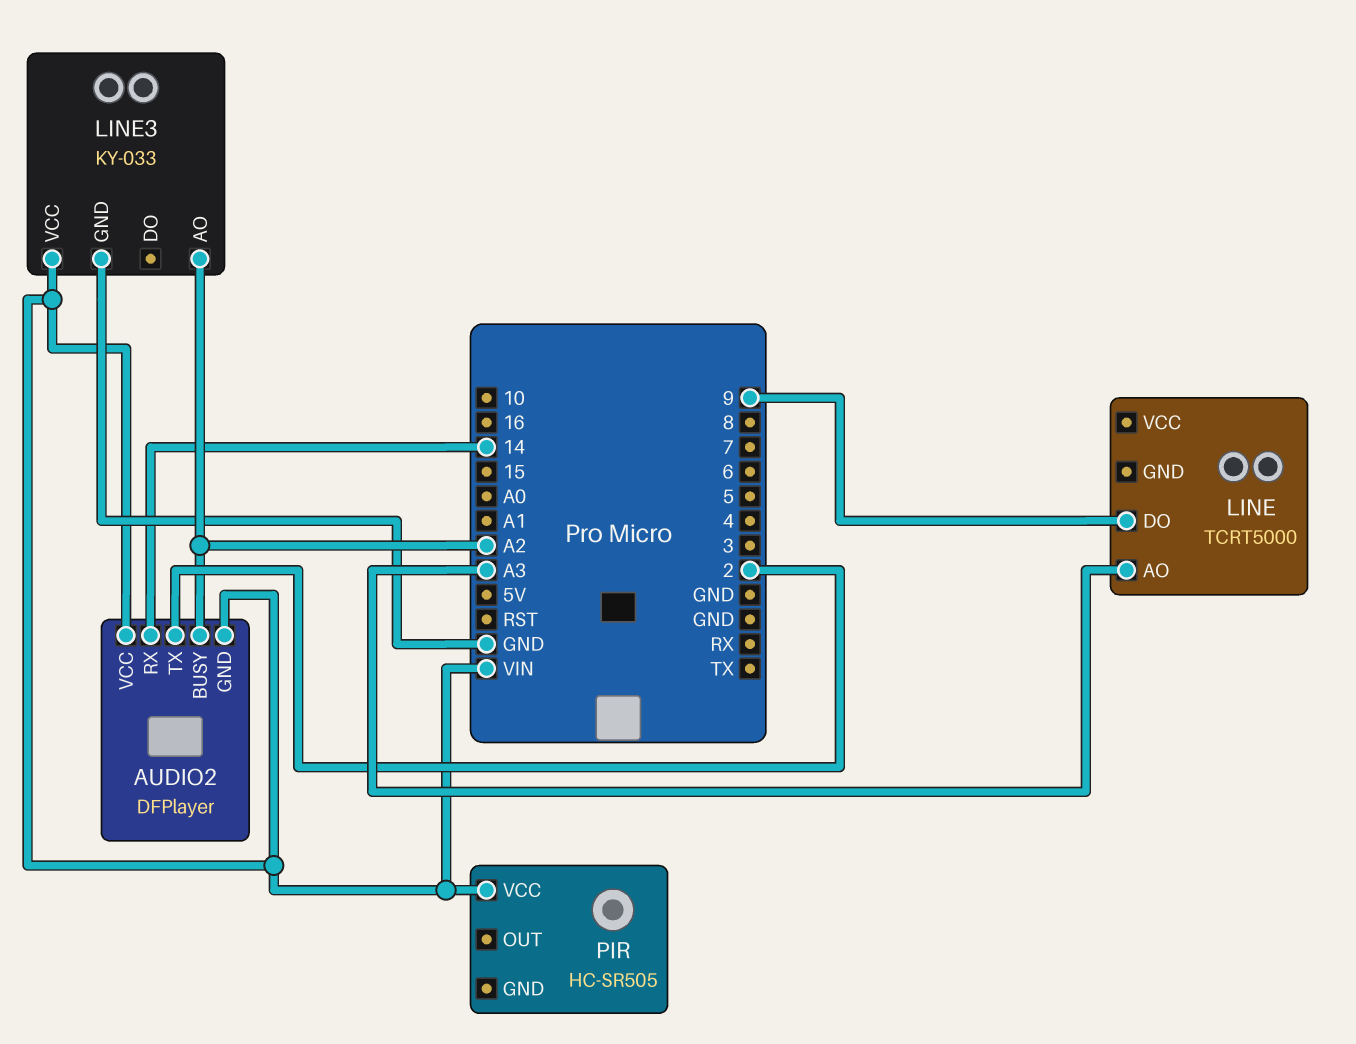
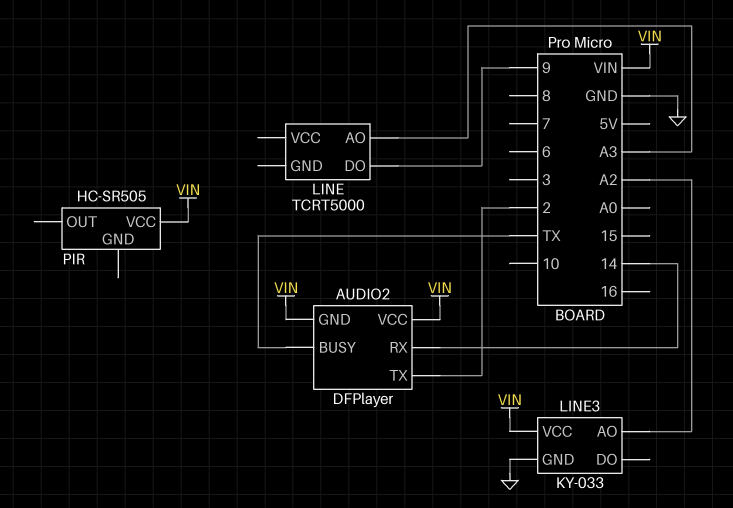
AUDIO2 pin BUSY: A2 -> TX

